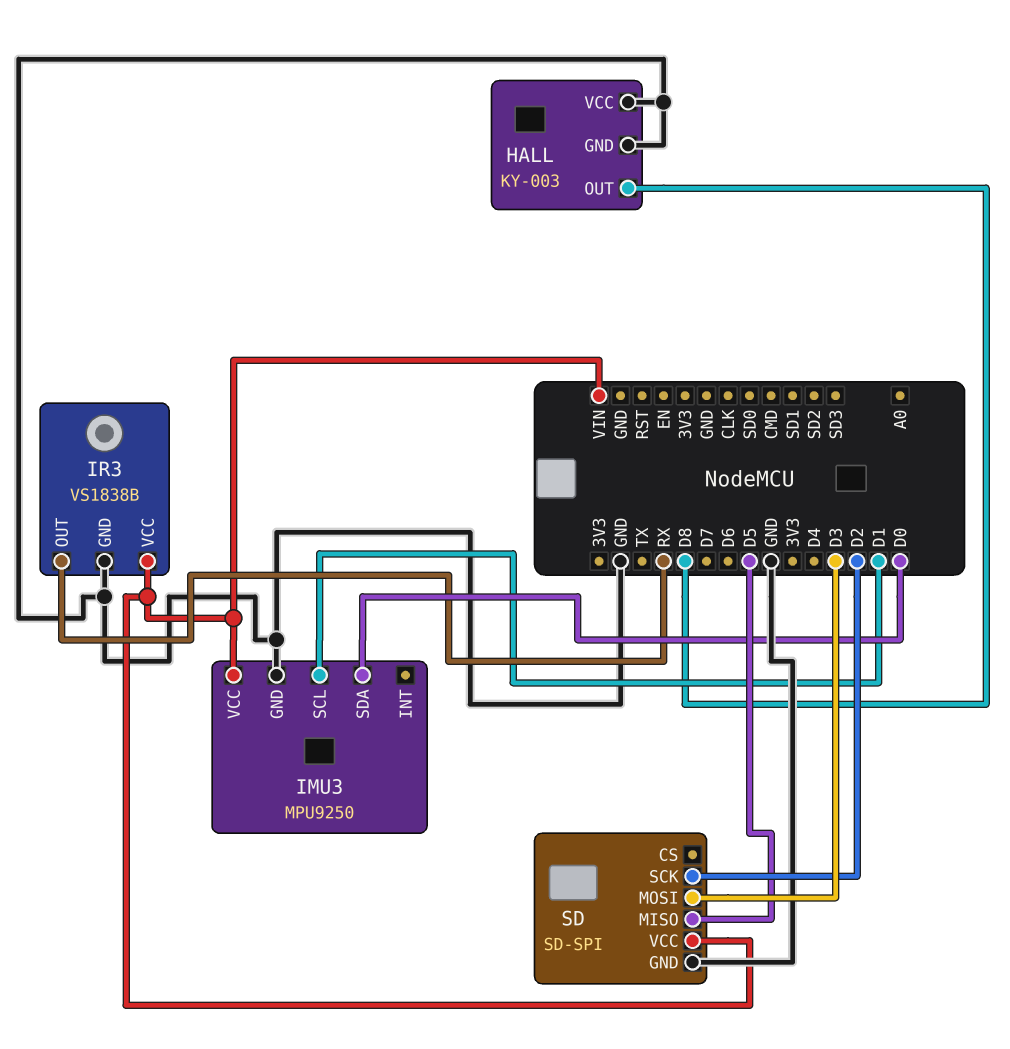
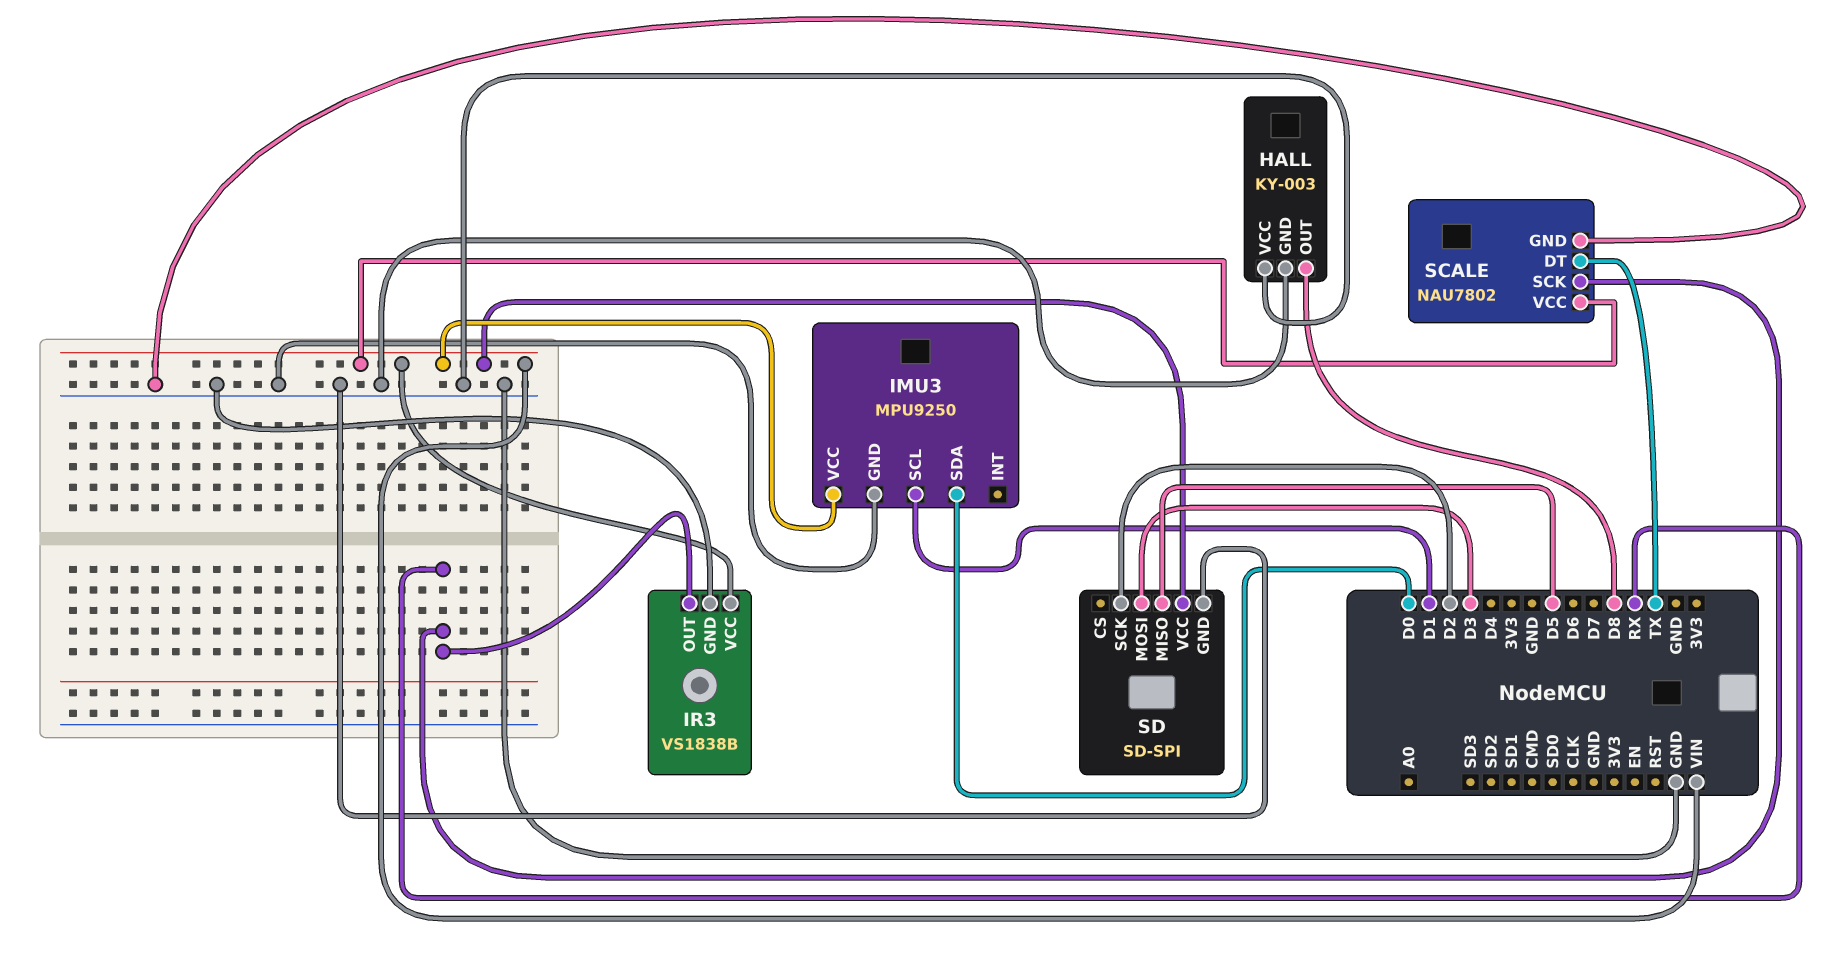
SCALE: none -> NAU7802
SCALE pin DT: none -> TX
SCALE pin GND: none -> GND
SCALE pin SCK: none -> RX
SCALE pin VCC: none -> VIN

